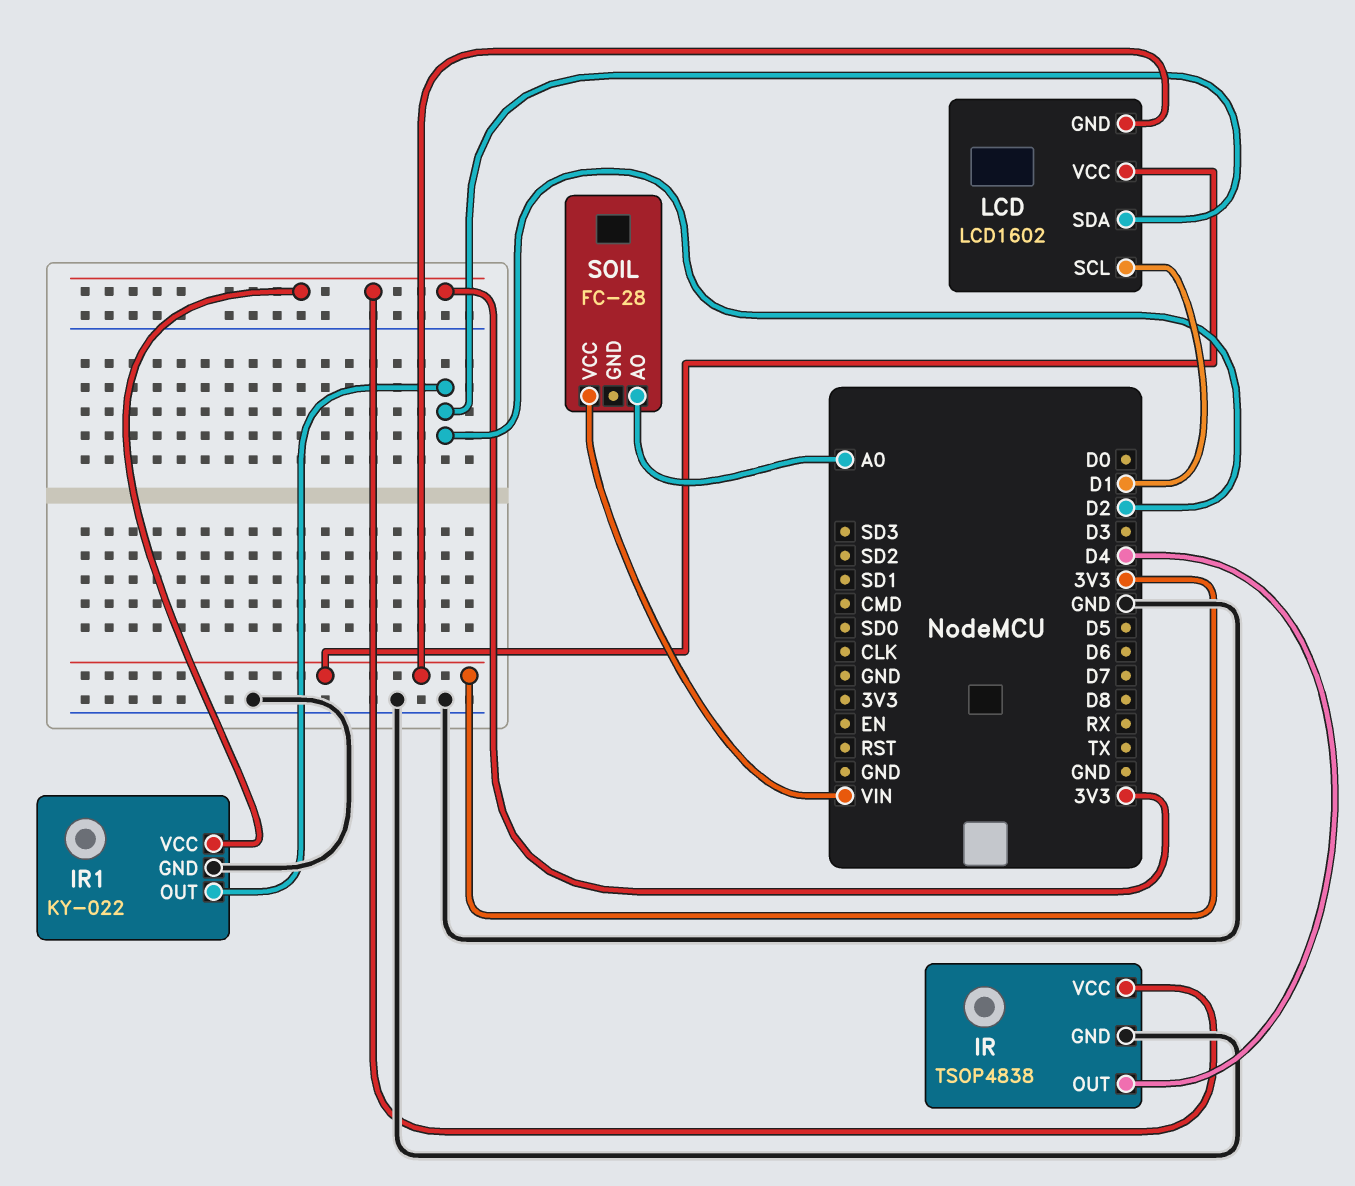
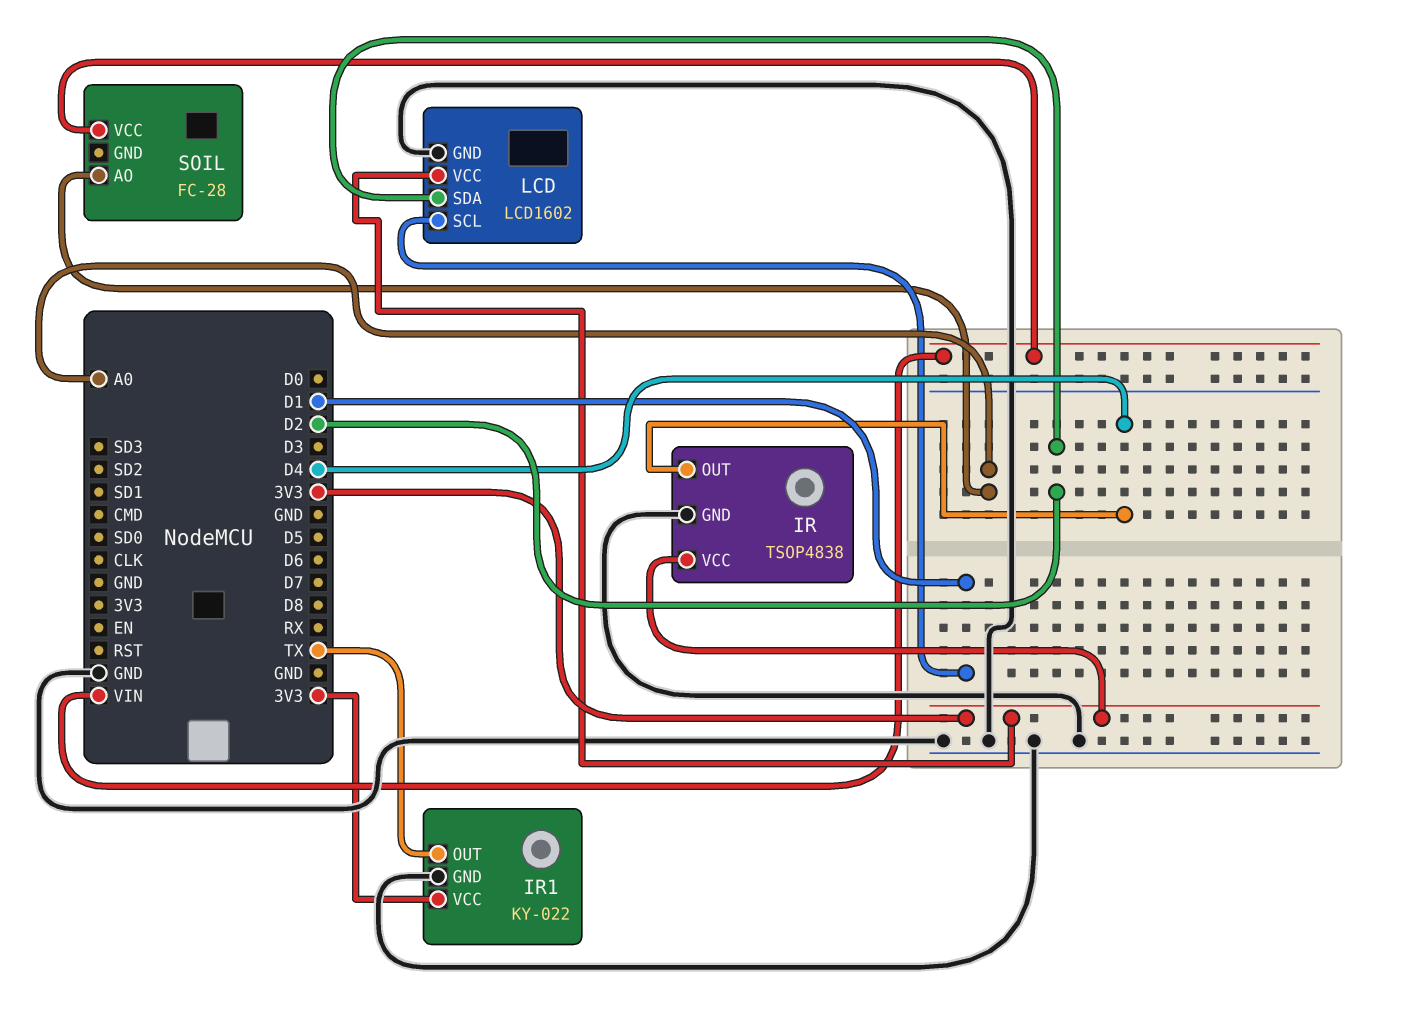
IR1 pin OUT: D2 -> TX
LCD pin GND: 3V3 -> GND

